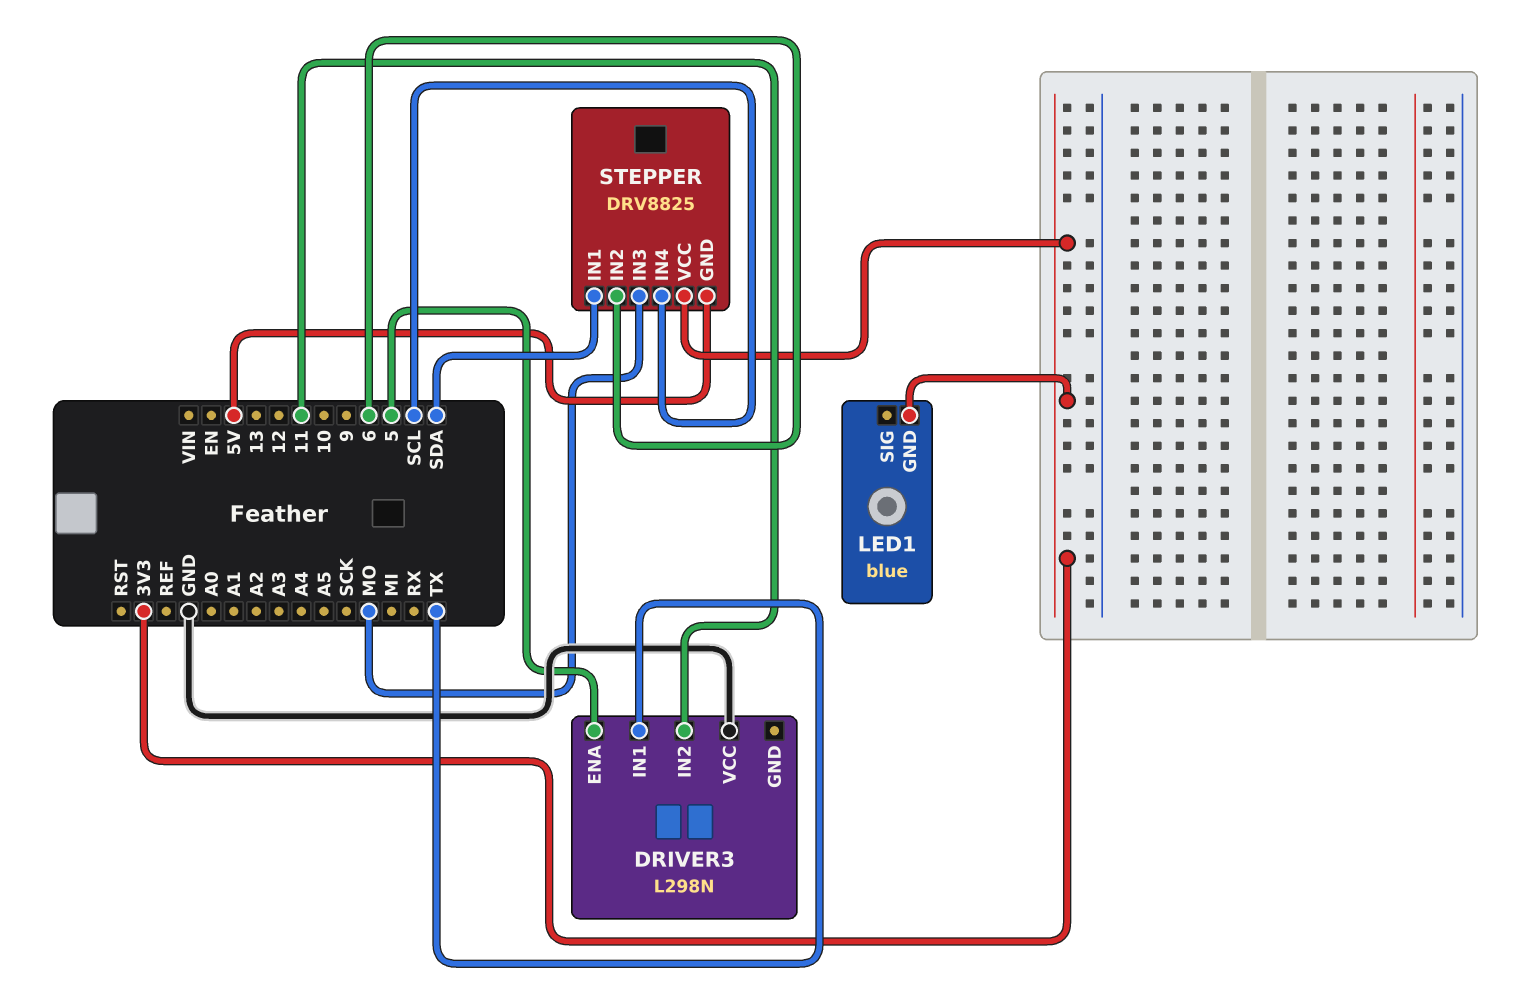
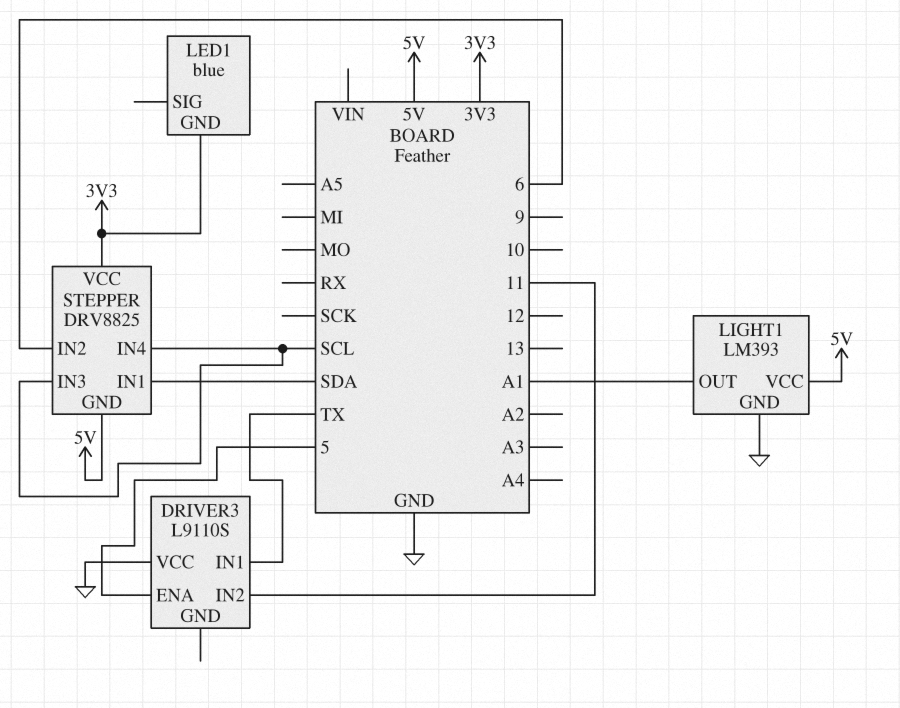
DRIVER3: L298N -> L9110S
LIGHT1: none -> LM393
LIGHT1 pin GND: none -> GND
LIGHT1 pin OUT: none -> A1
LIGHT1 pin VCC: none -> 5V
STEPPER pin IN3: MO -> SCL

